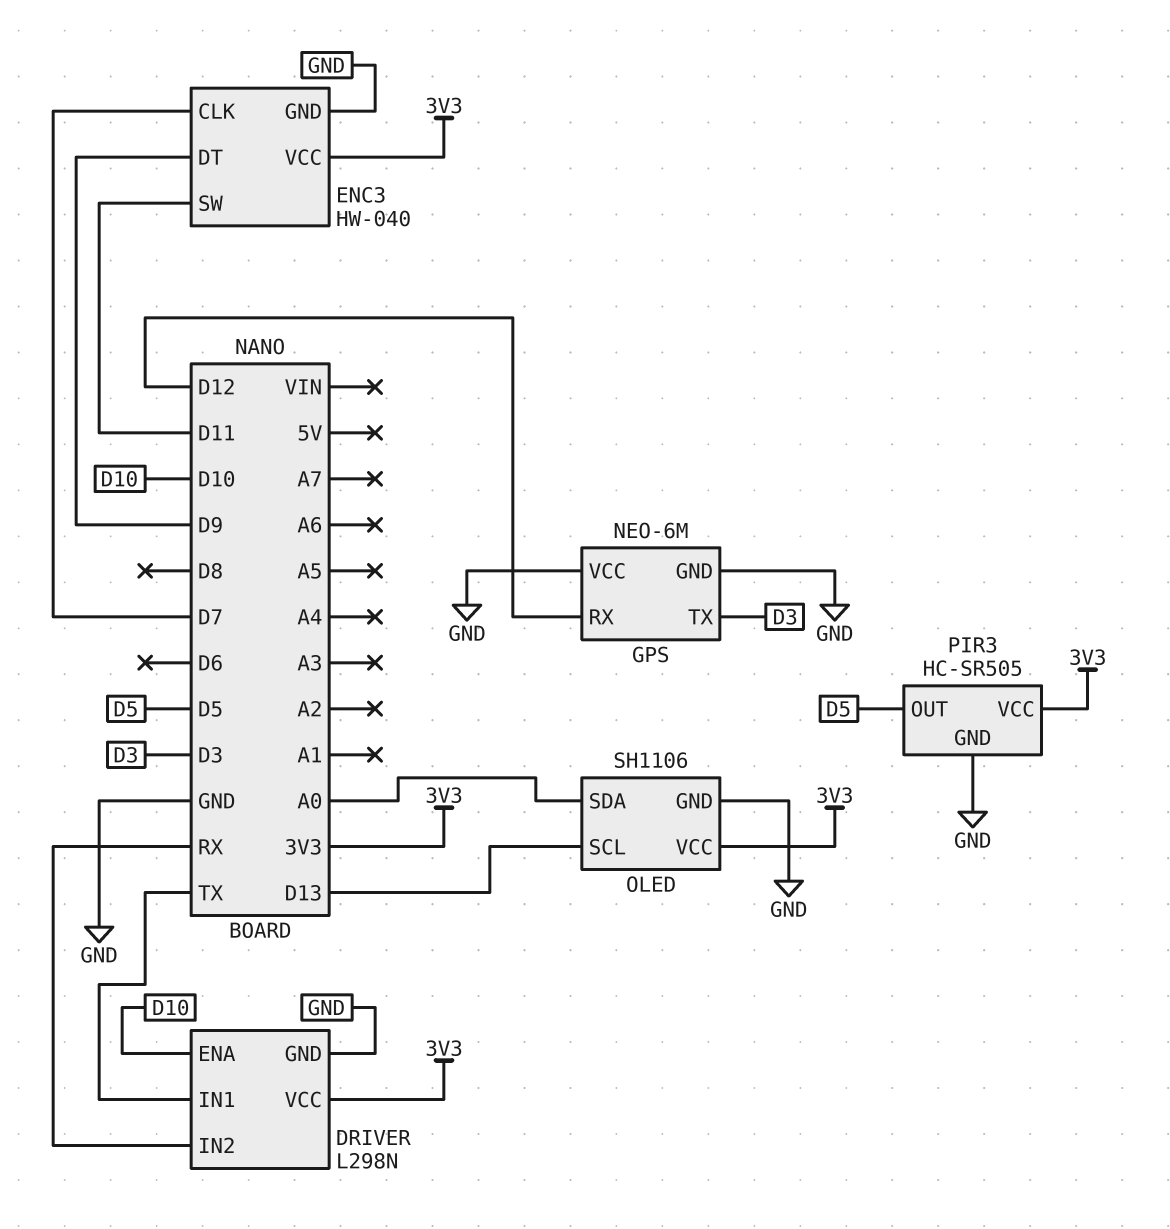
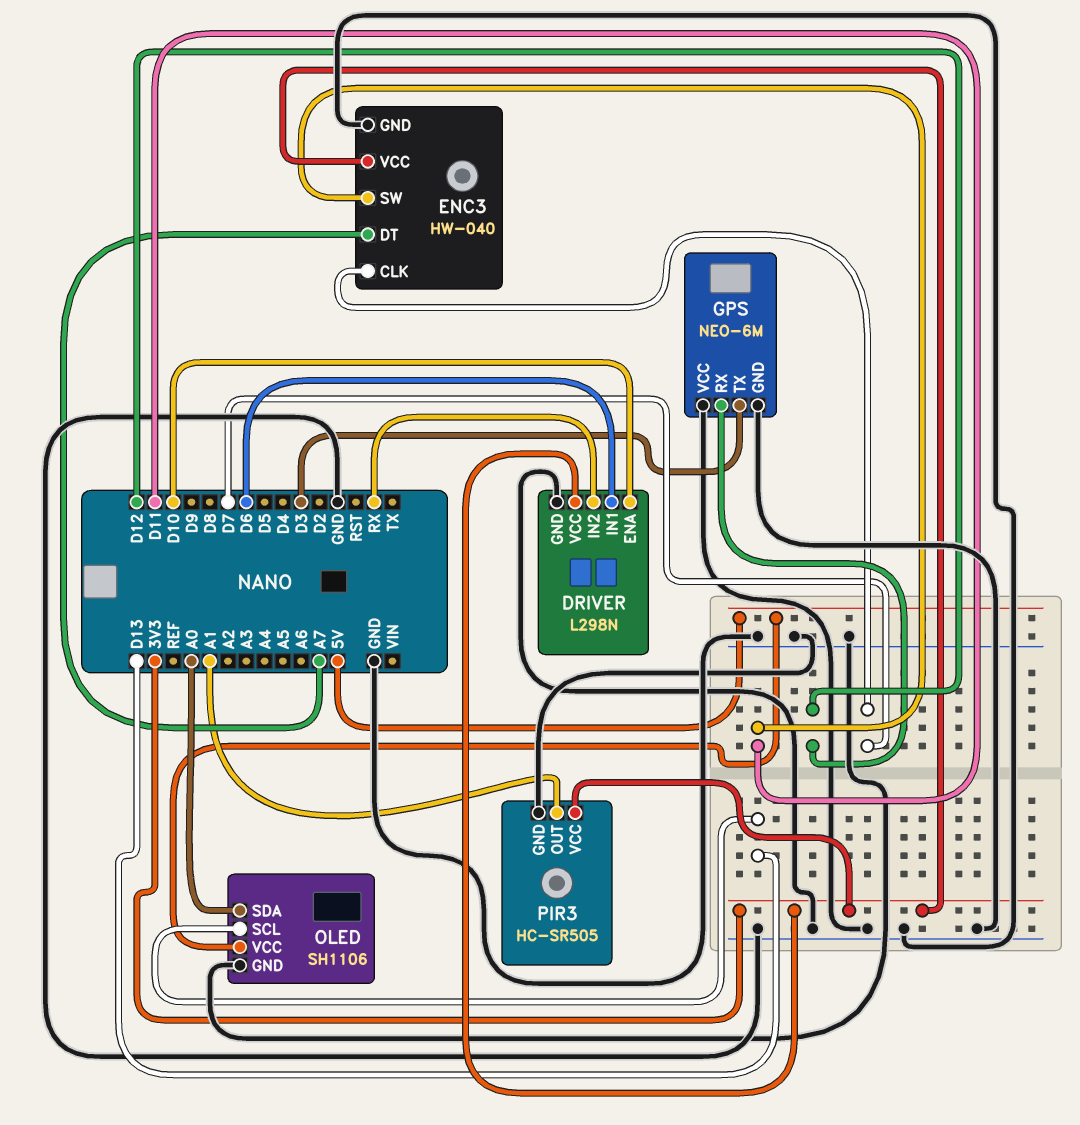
DRIVER pin IN1: TX -> D6
ENC3 pin DT: D9 -> A7
OLED pin VCC: 3V3 -> 5V
PIR3 pin OUT: D5 -> A1

